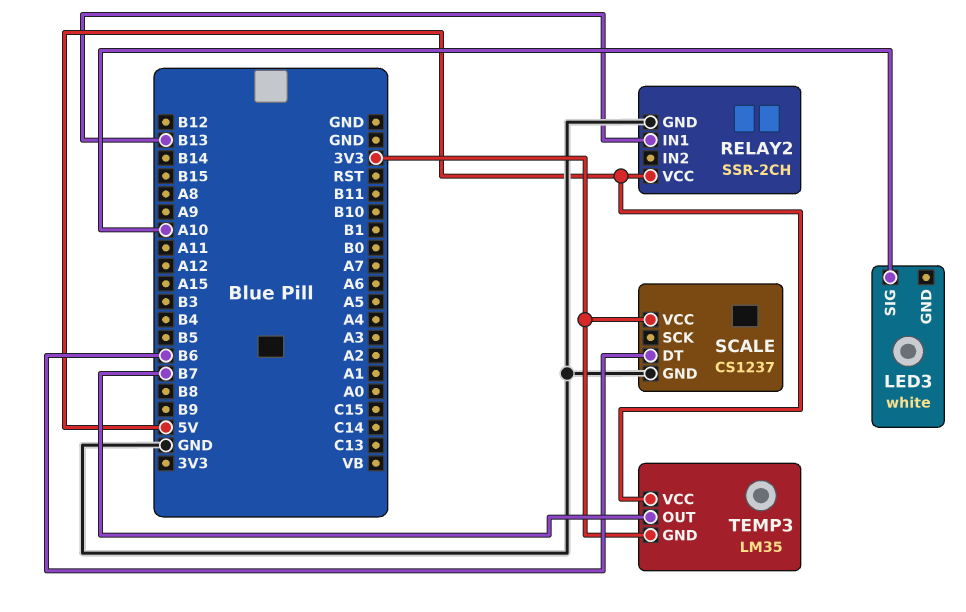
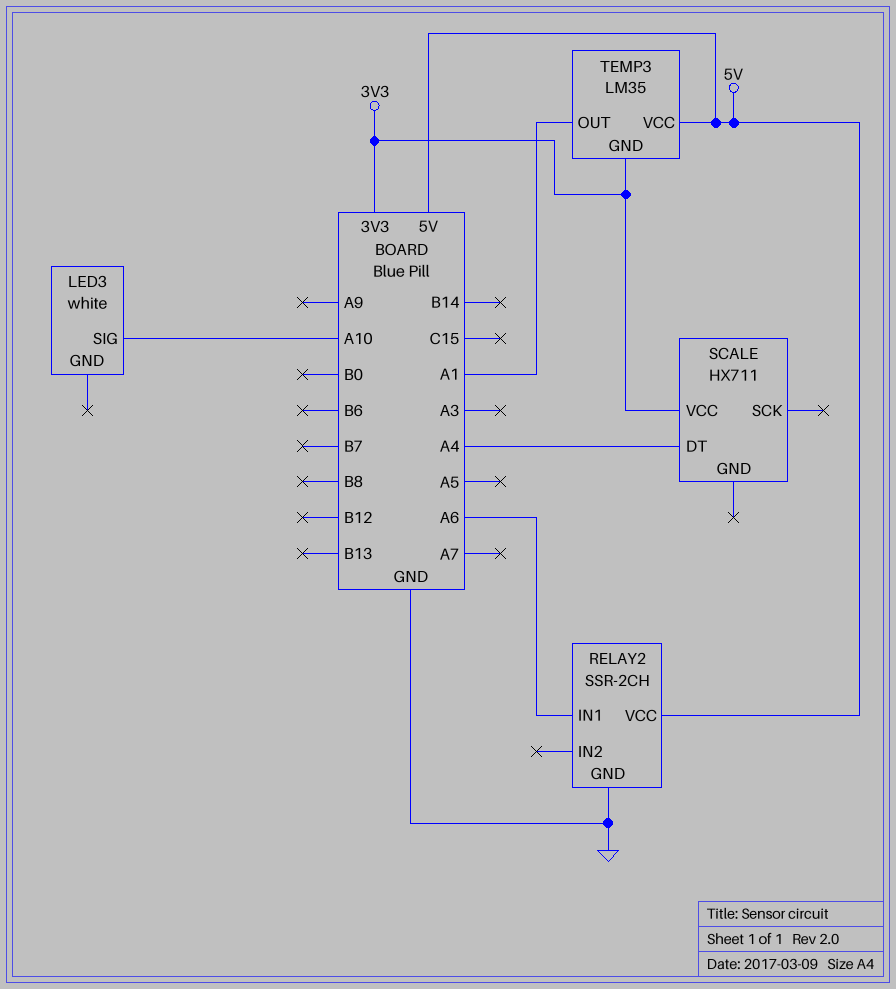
RELAY2 pin IN1: B13 -> A6
SCALE: CS1237 -> HX711
SCALE pin DT: B6 -> A4
SCALE pin GND: GND -> none
TEMP3 pin OUT: B7 -> A1

